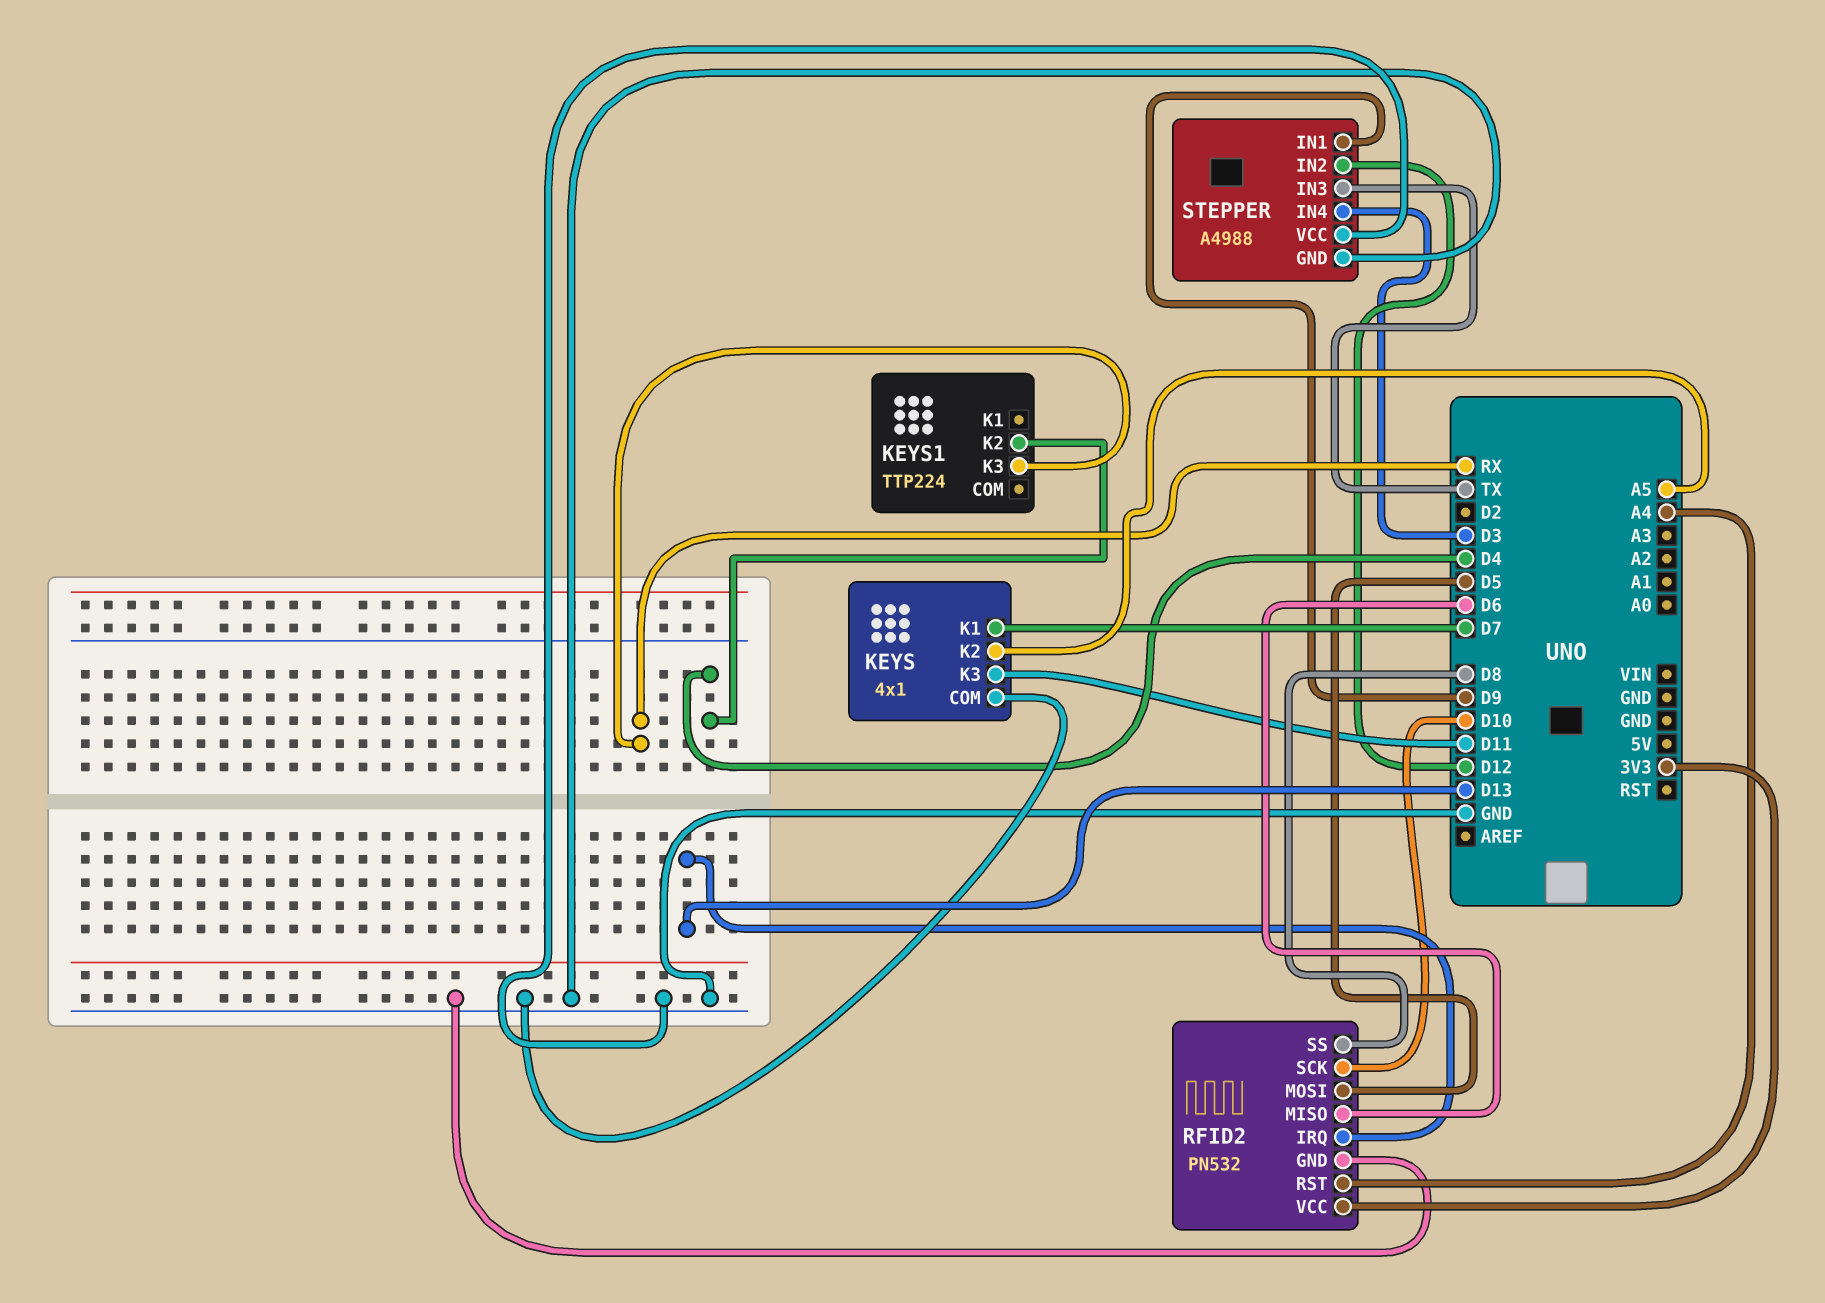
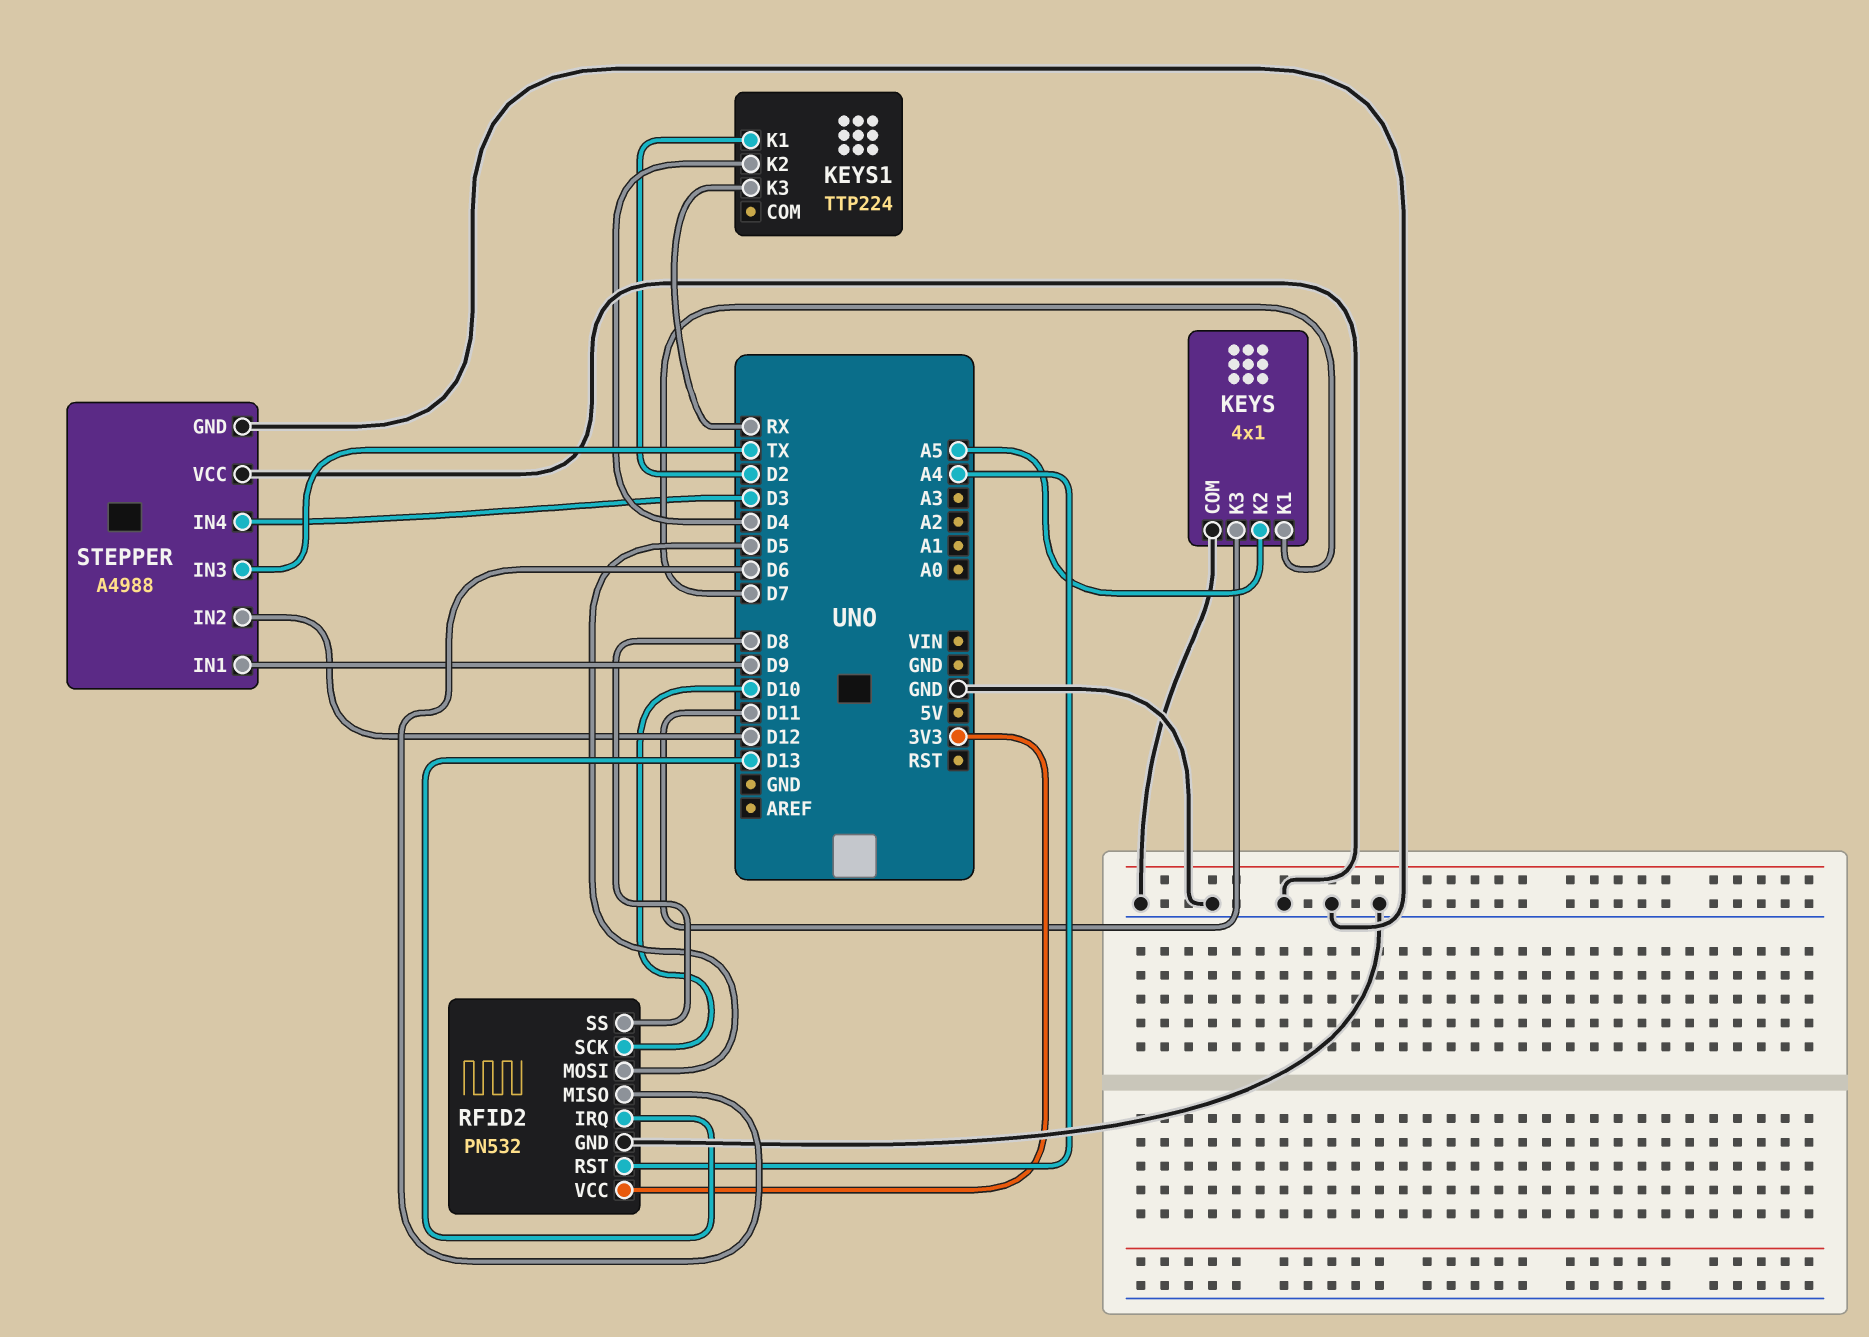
KEYS1 pin K1: none -> D2

